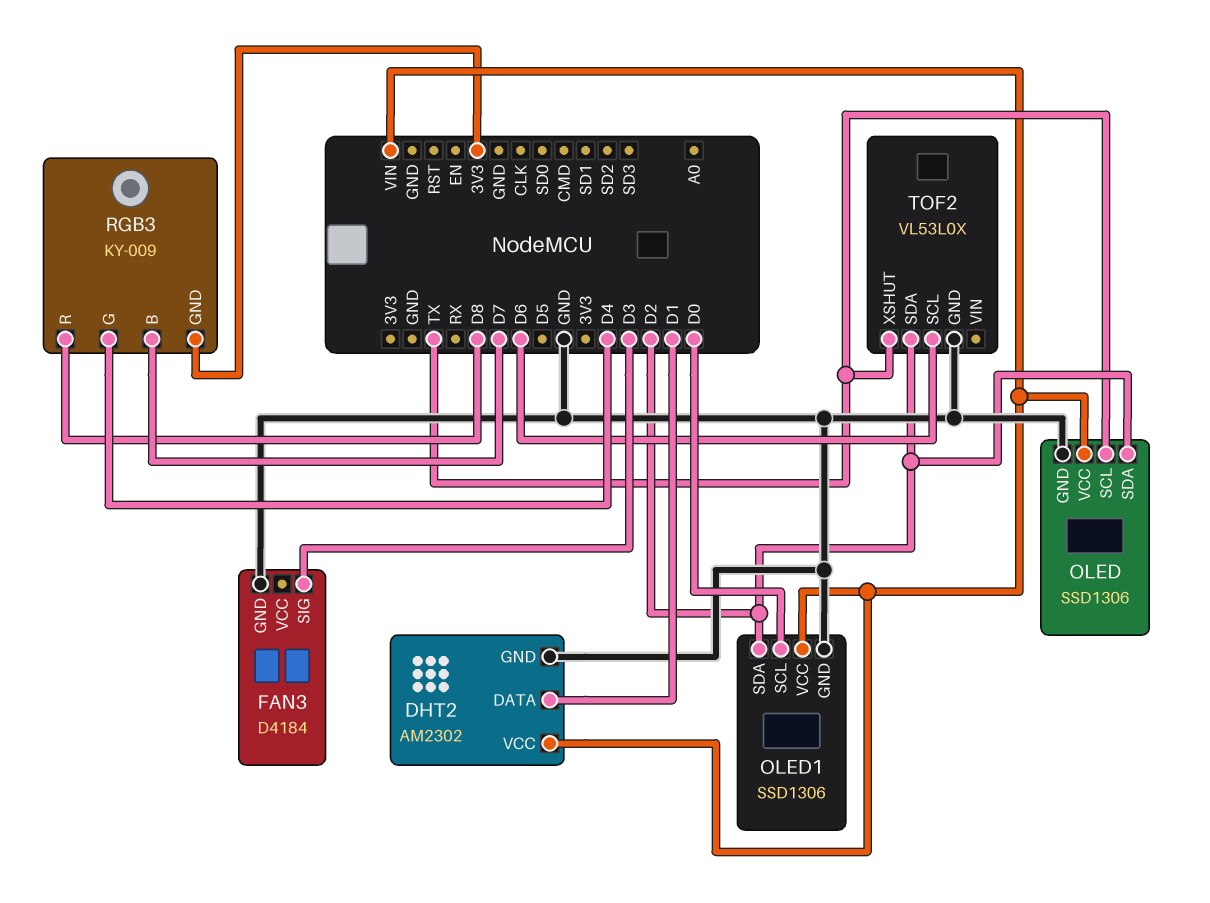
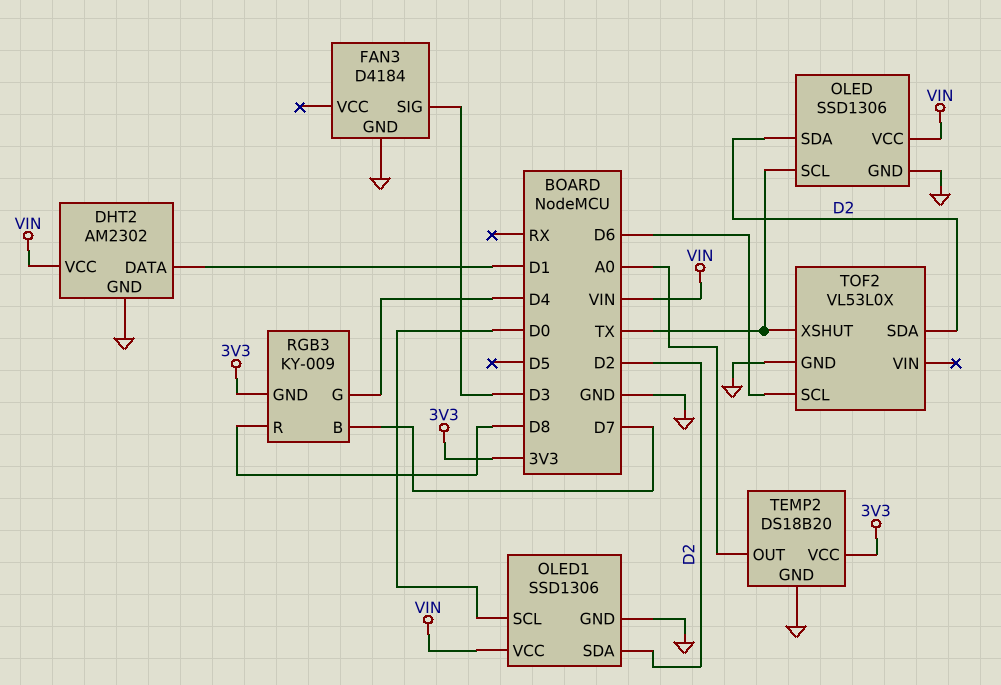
TEMP2: none -> DS18B20
TEMP2 pin GND: none -> GND
TEMP2 pin OUT: none -> A0
TEMP2 pin VCC: none -> 3V3

